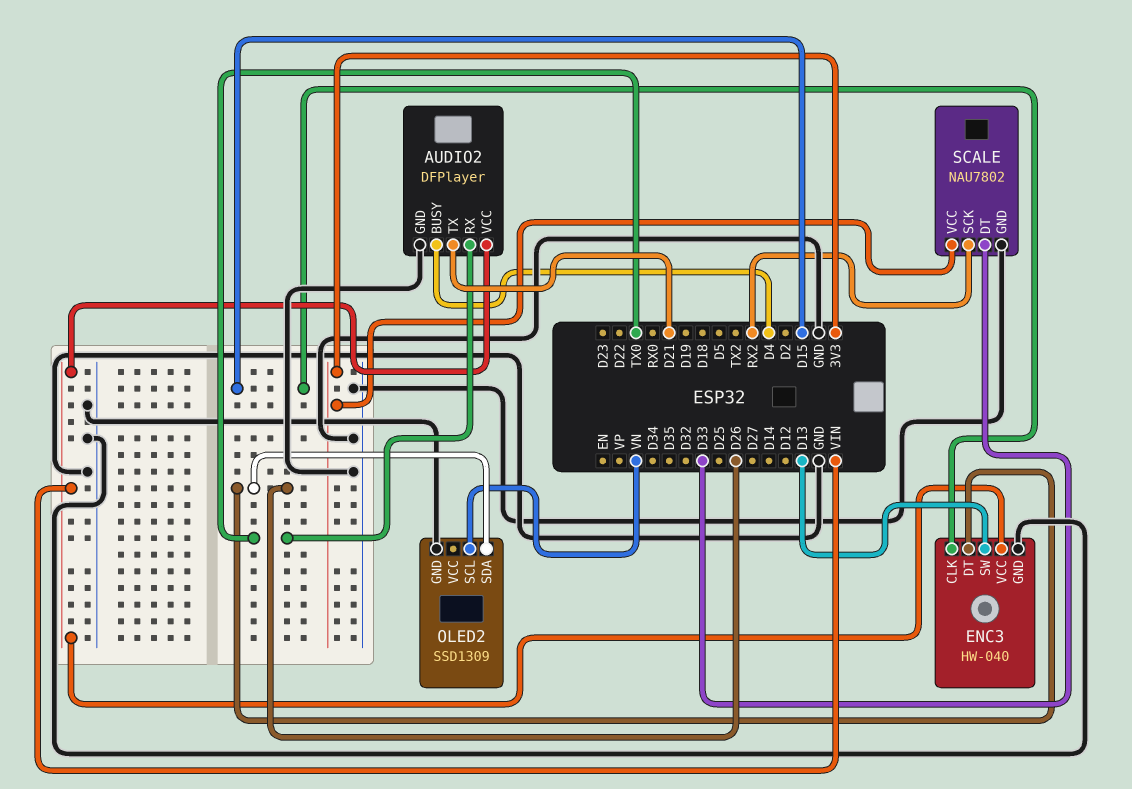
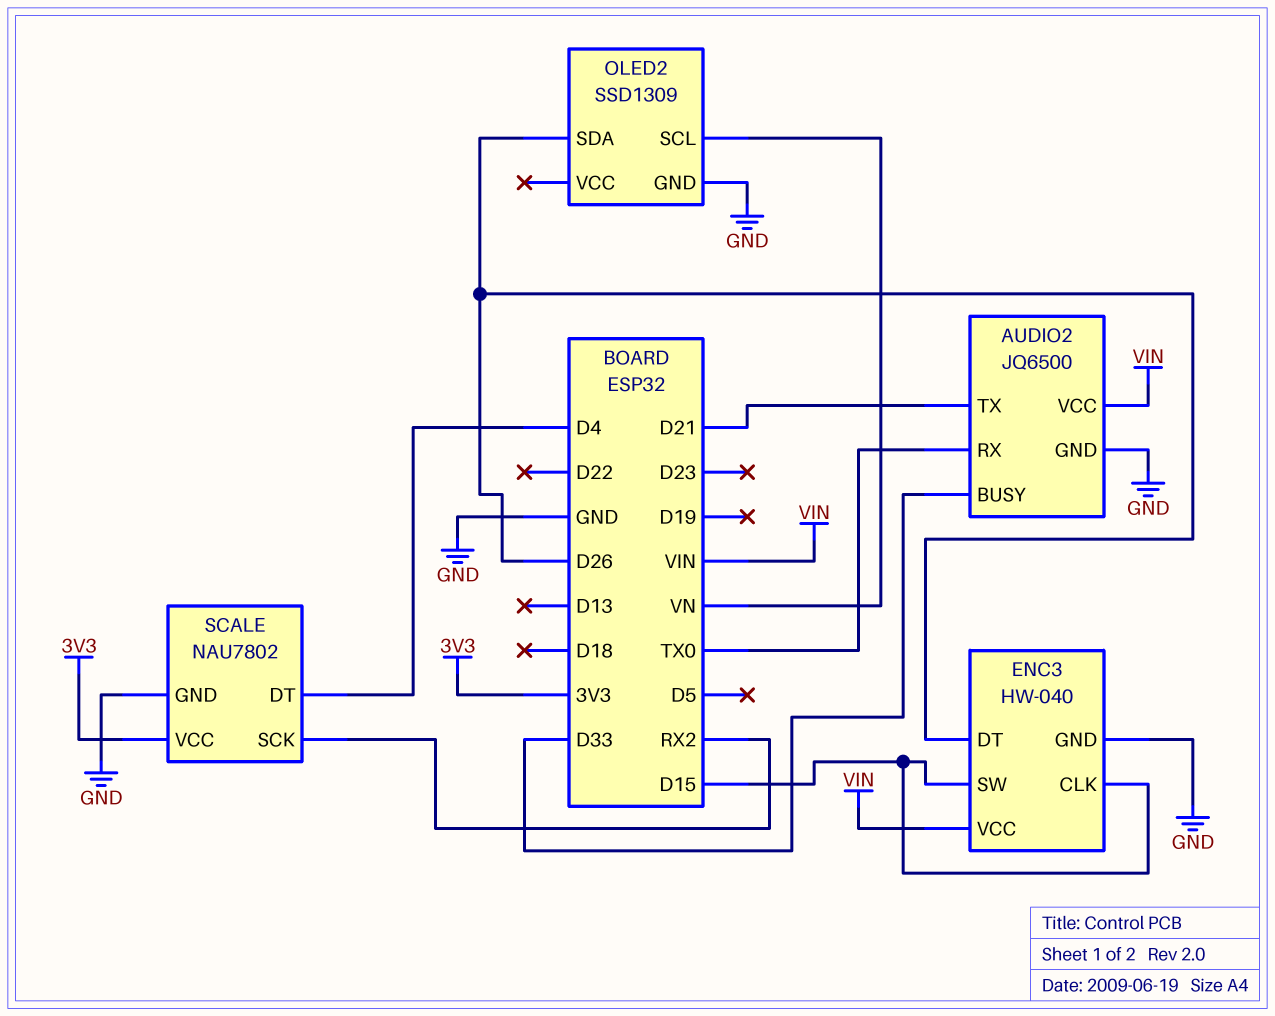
AUDIO2: DFPlayer -> JQ6500
AUDIO2 pin BUSY: D4 -> D33
ENC3 pin SW: D13 -> D15
SCALE pin DT: D33 -> D4

